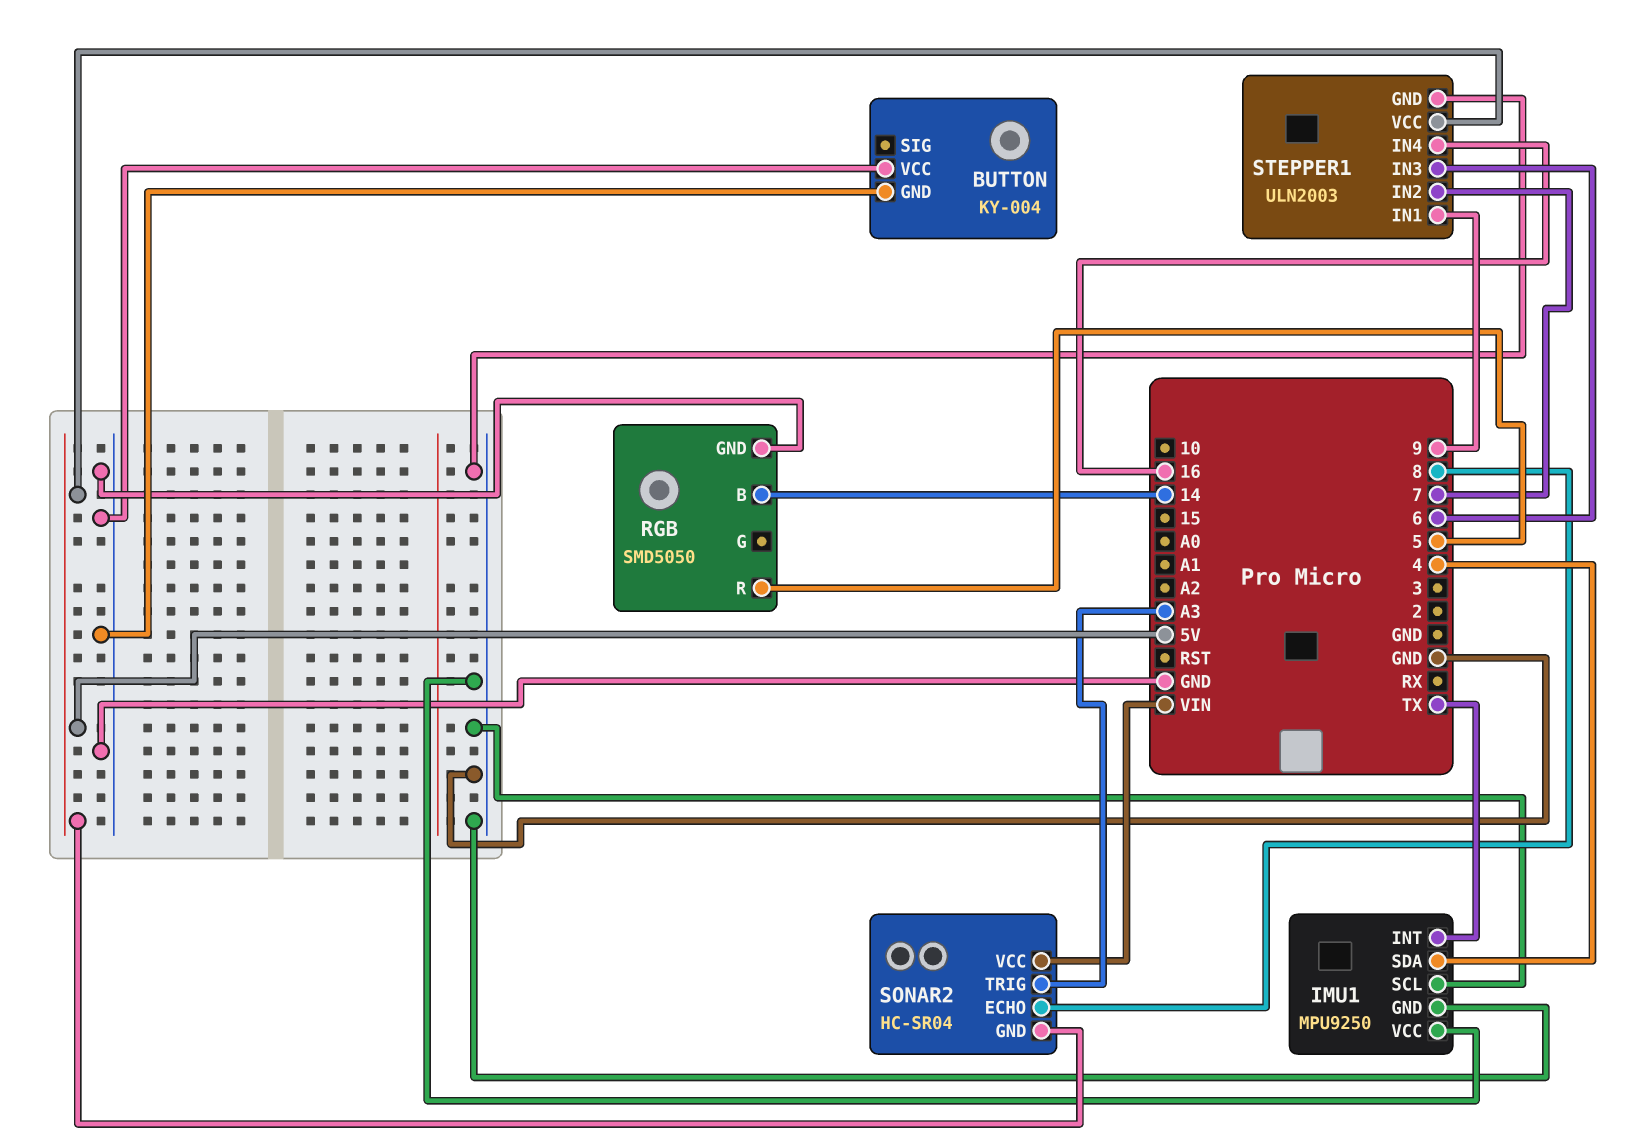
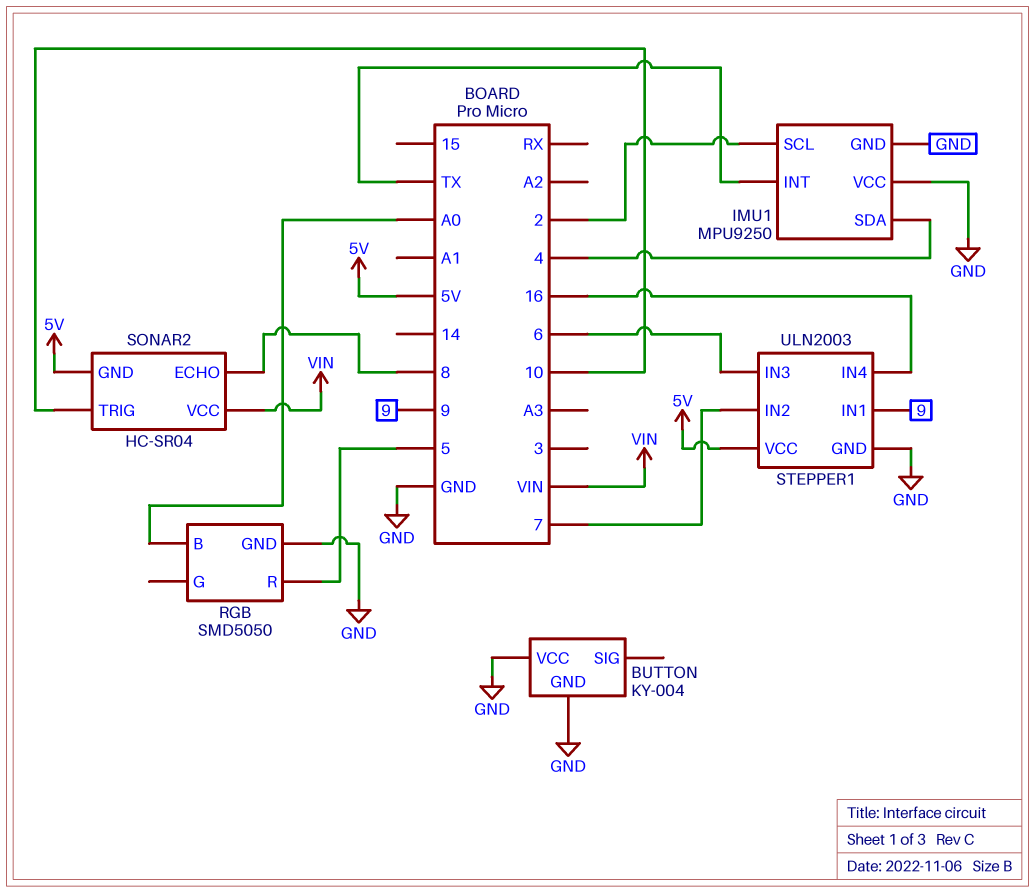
IMU1 pin SCL: GND -> 2
RGB pin B: 14 -> A0
SONAR2 pin TRIG: A3 -> 10

